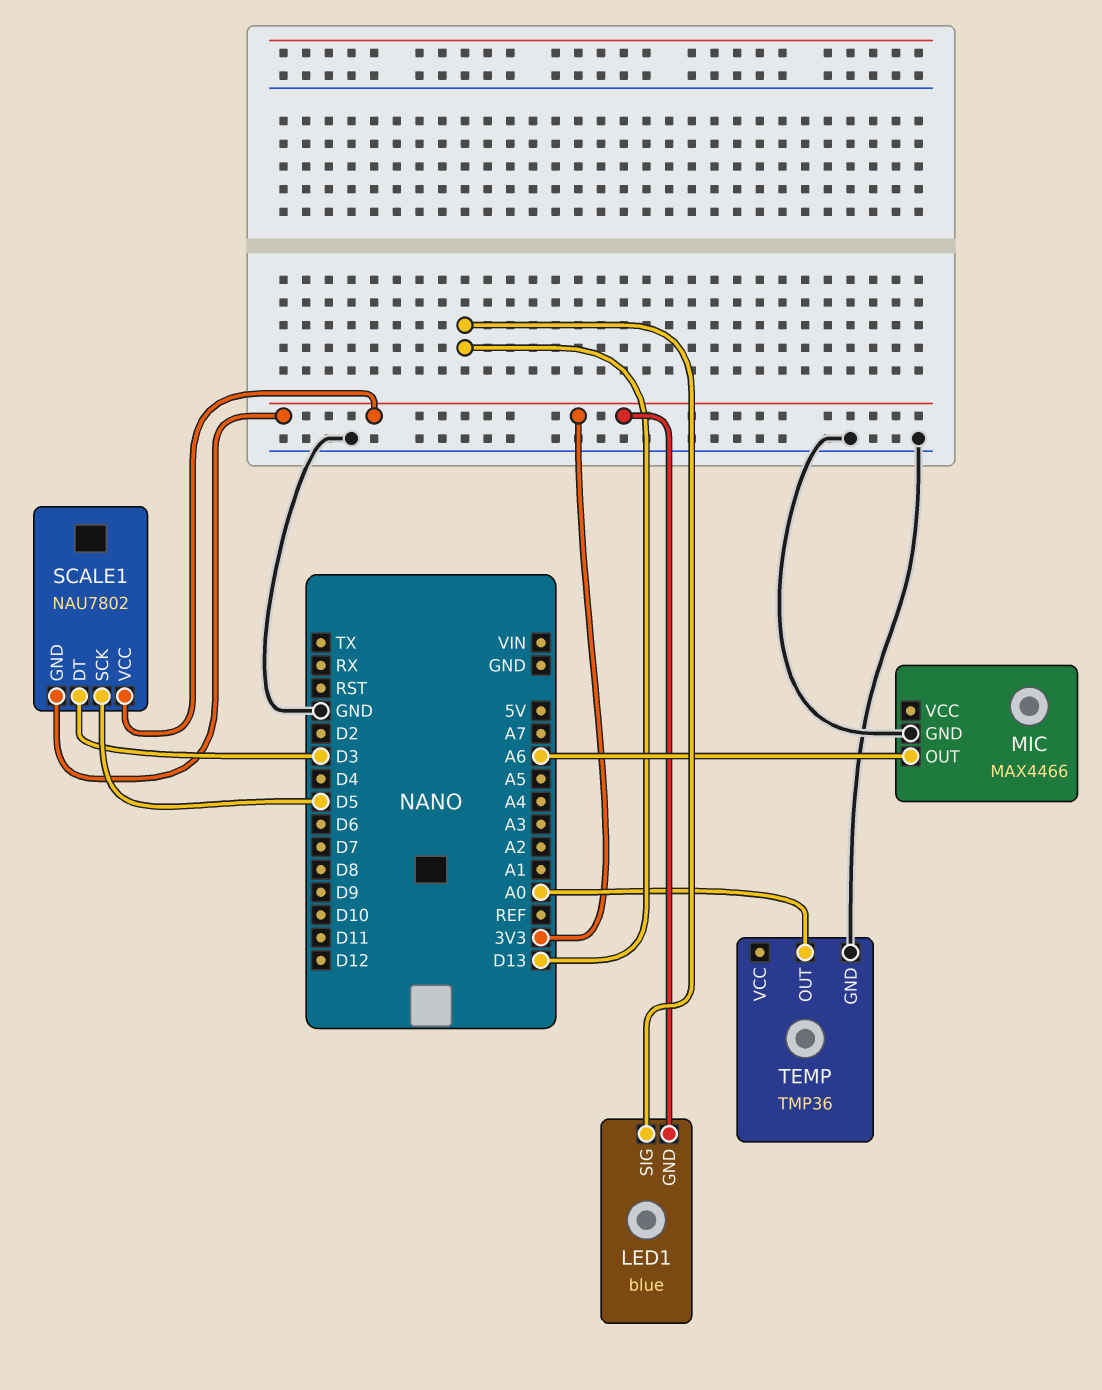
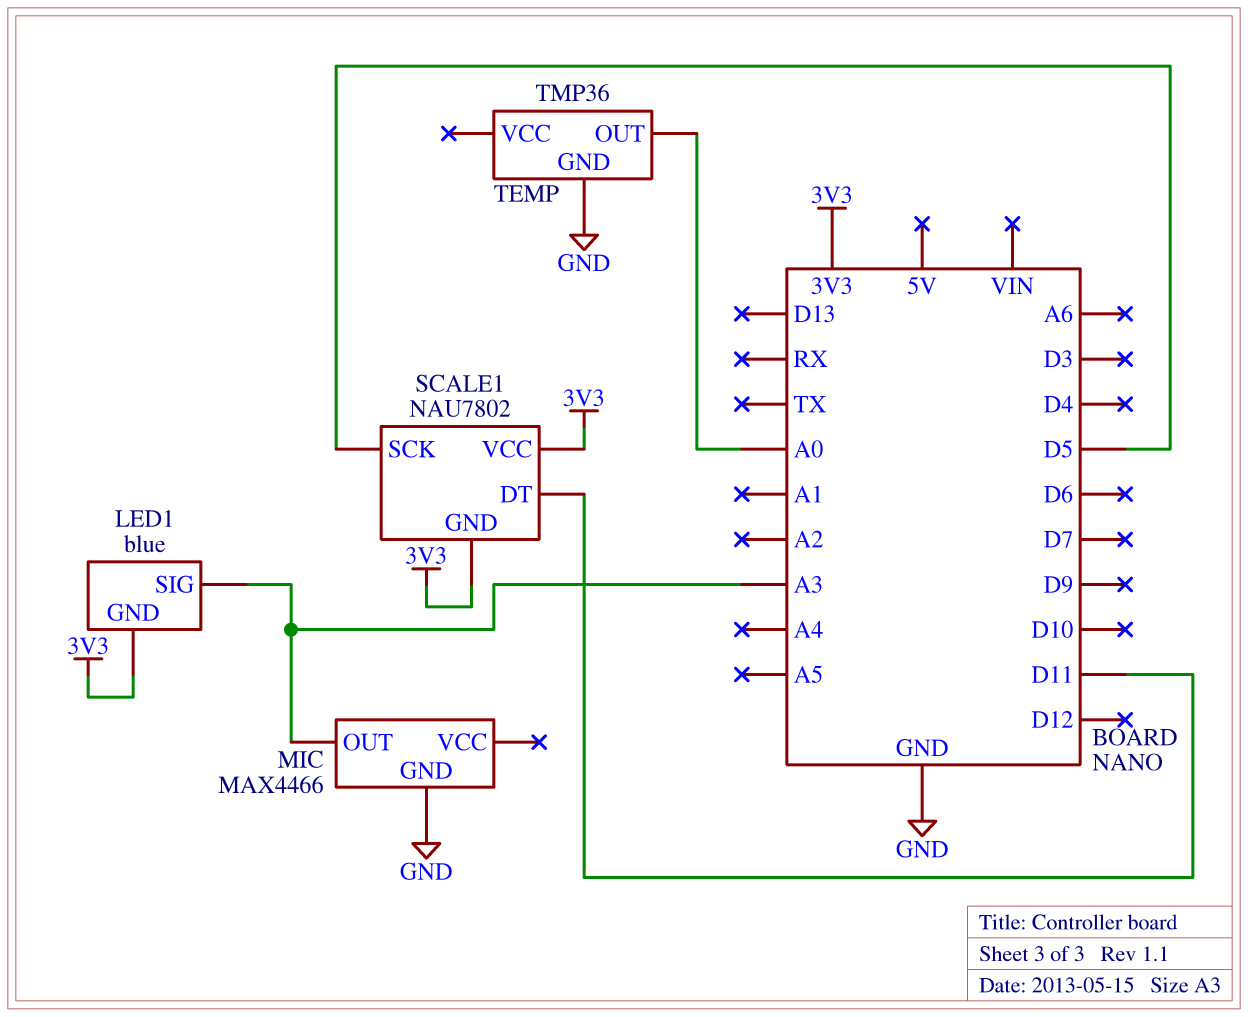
LED1 pin SIG: D13 -> A3
MIC pin OUT: A6 -> A3
SCALE1 pin DT: D3 -> D11

